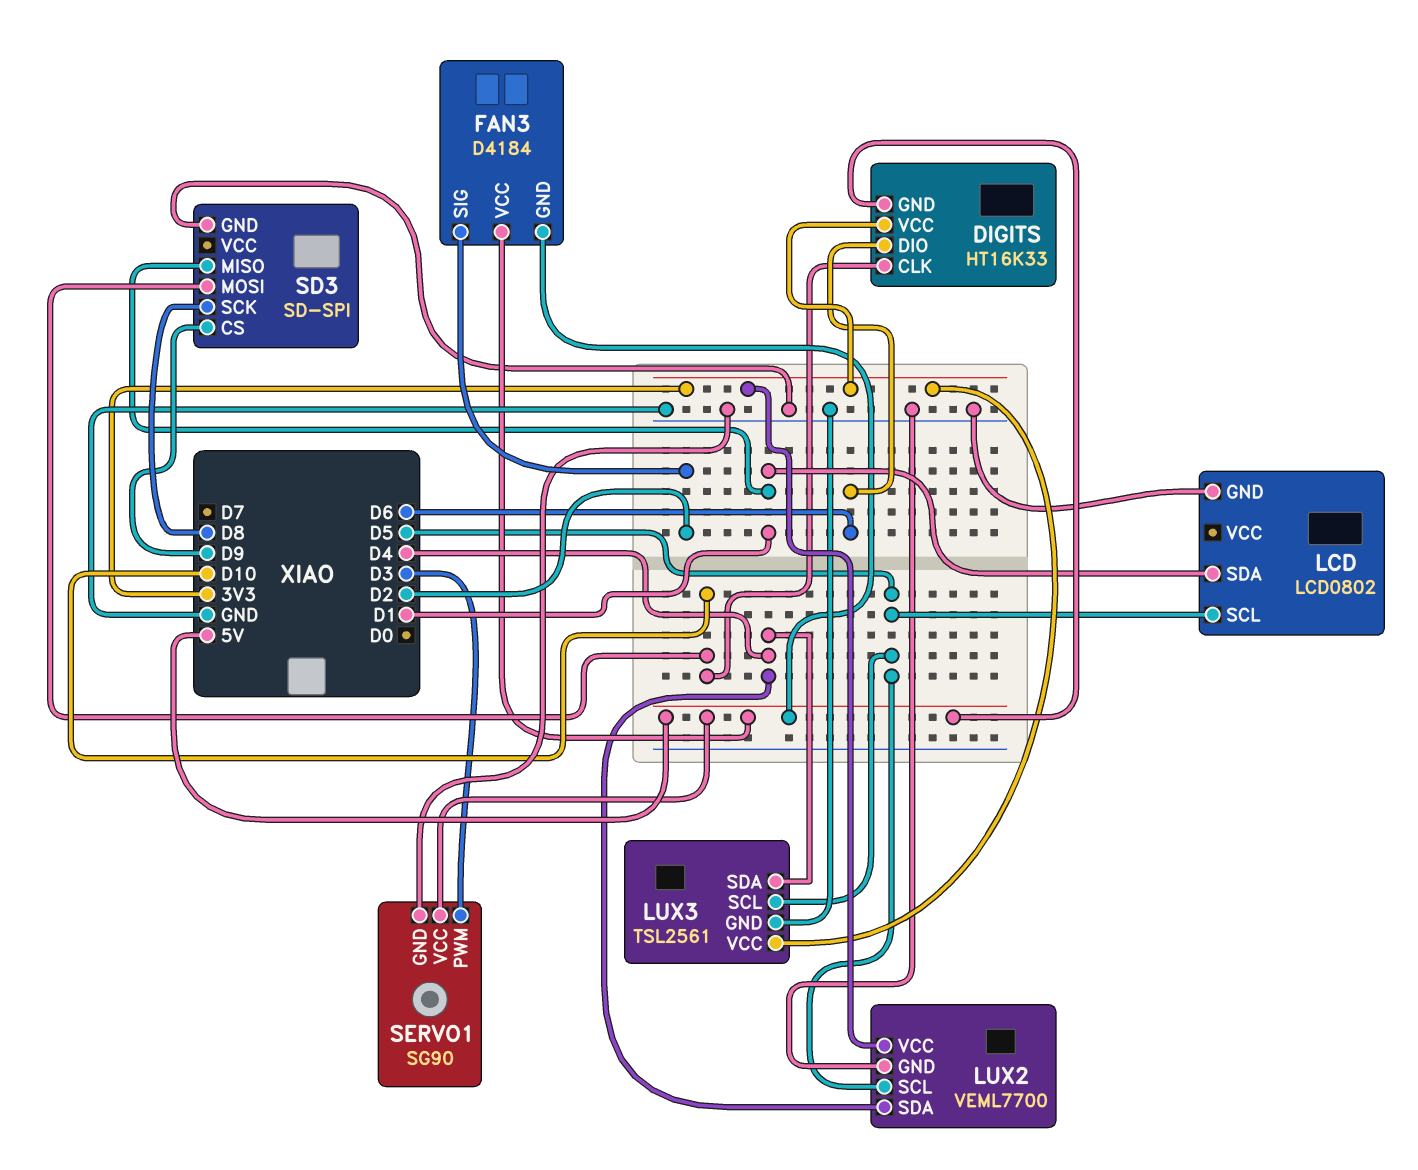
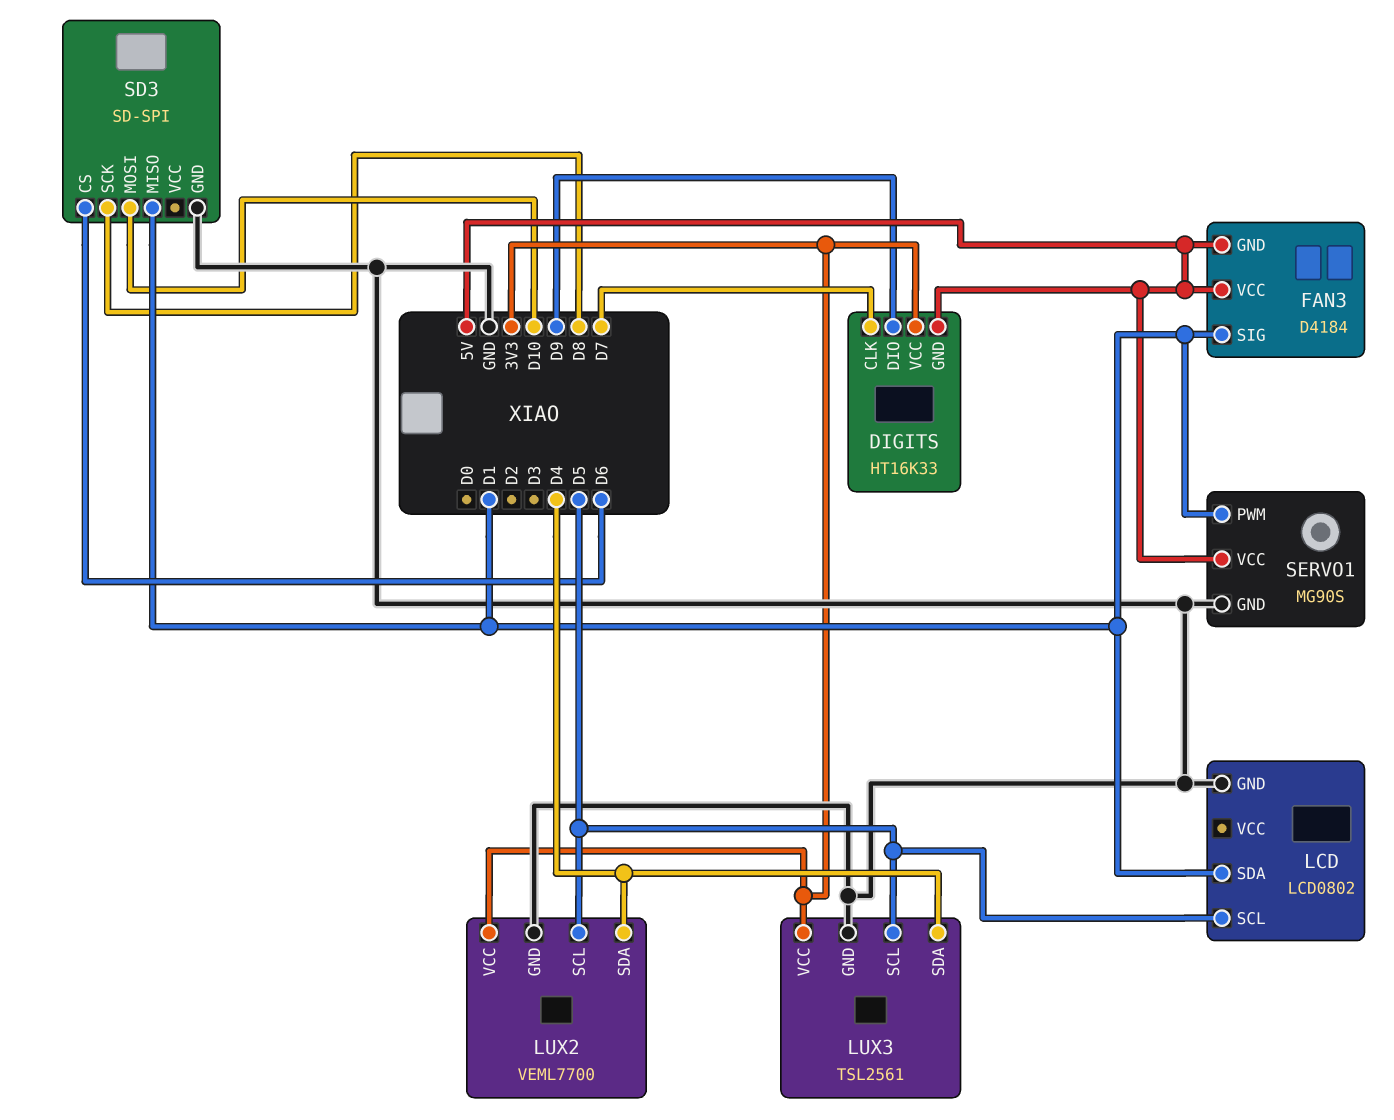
DIGITS pin CLK: D10 -> D7
DIGITS pin DIO: D6 -> D9
FAN3 pin SIG: D2 -> D1
SD3 pin CS: D9 -> D6
SERVO1: SG90 -> MG90S
SERVO1 pin PWM: D3 -> D1

